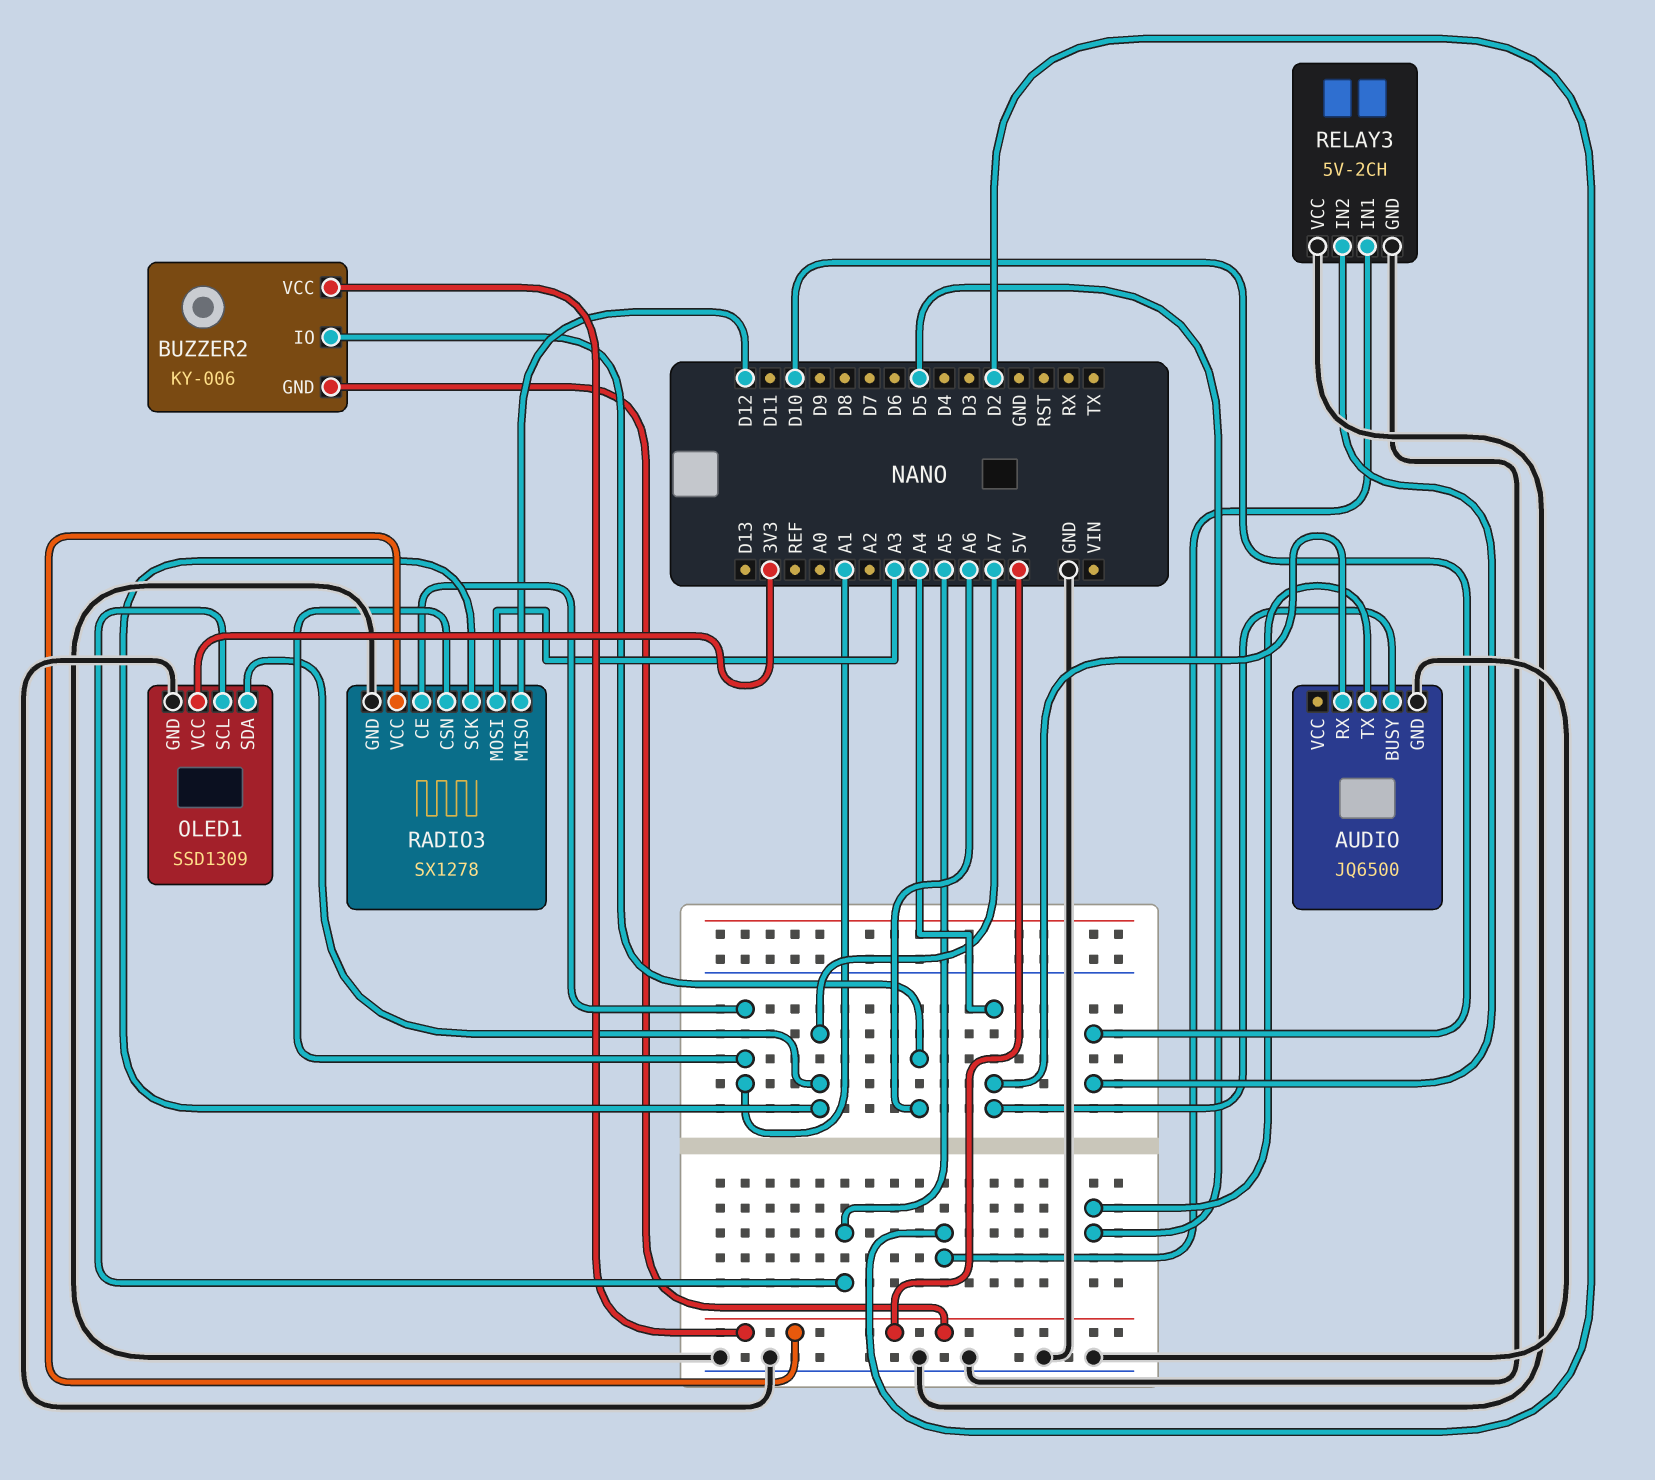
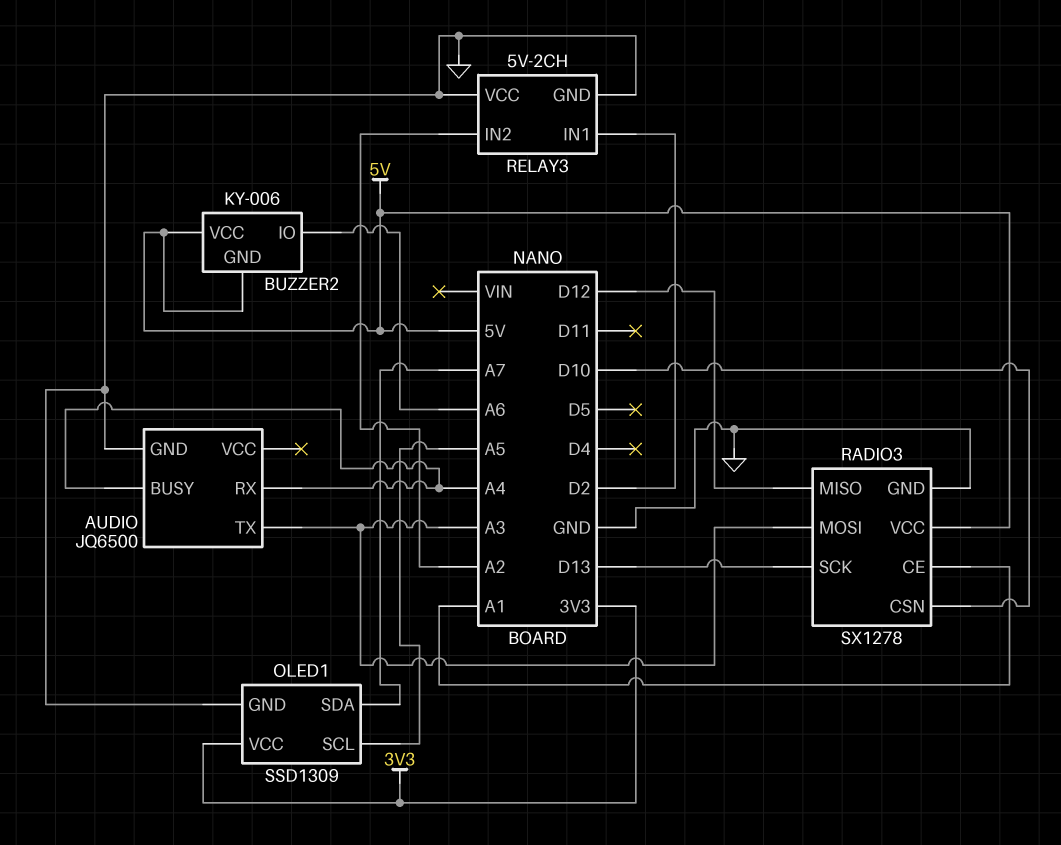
AUDIO pin TX: D5 -> A3
RADIO3 pin CSN: A1 -> D10
RADIO3 pin SCK: A7 -> D13
RELAY3 pin IN2: D10 -> A2

